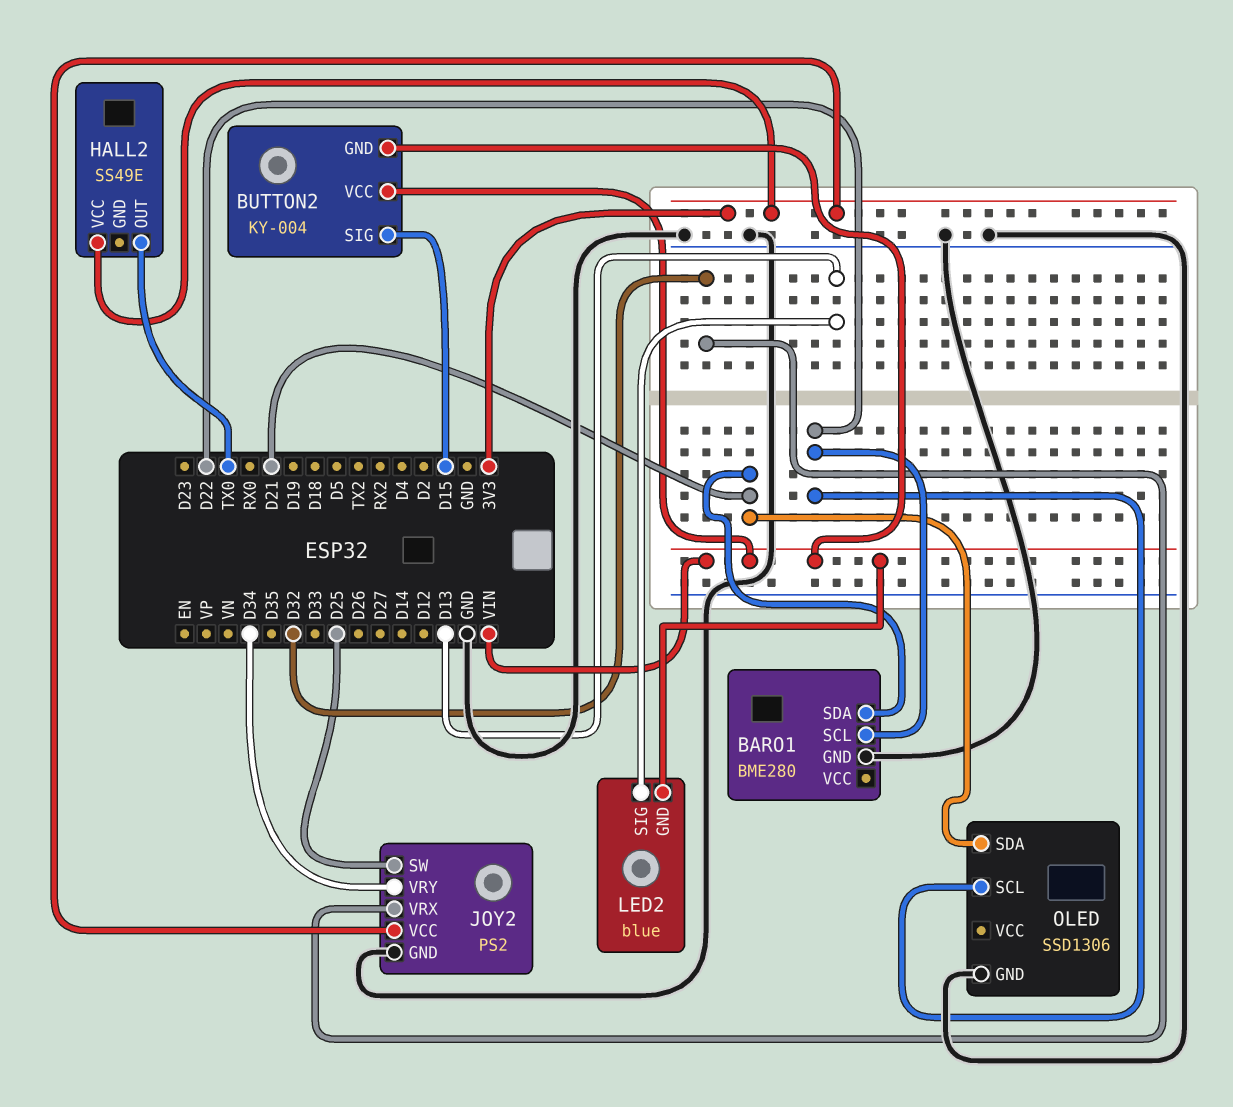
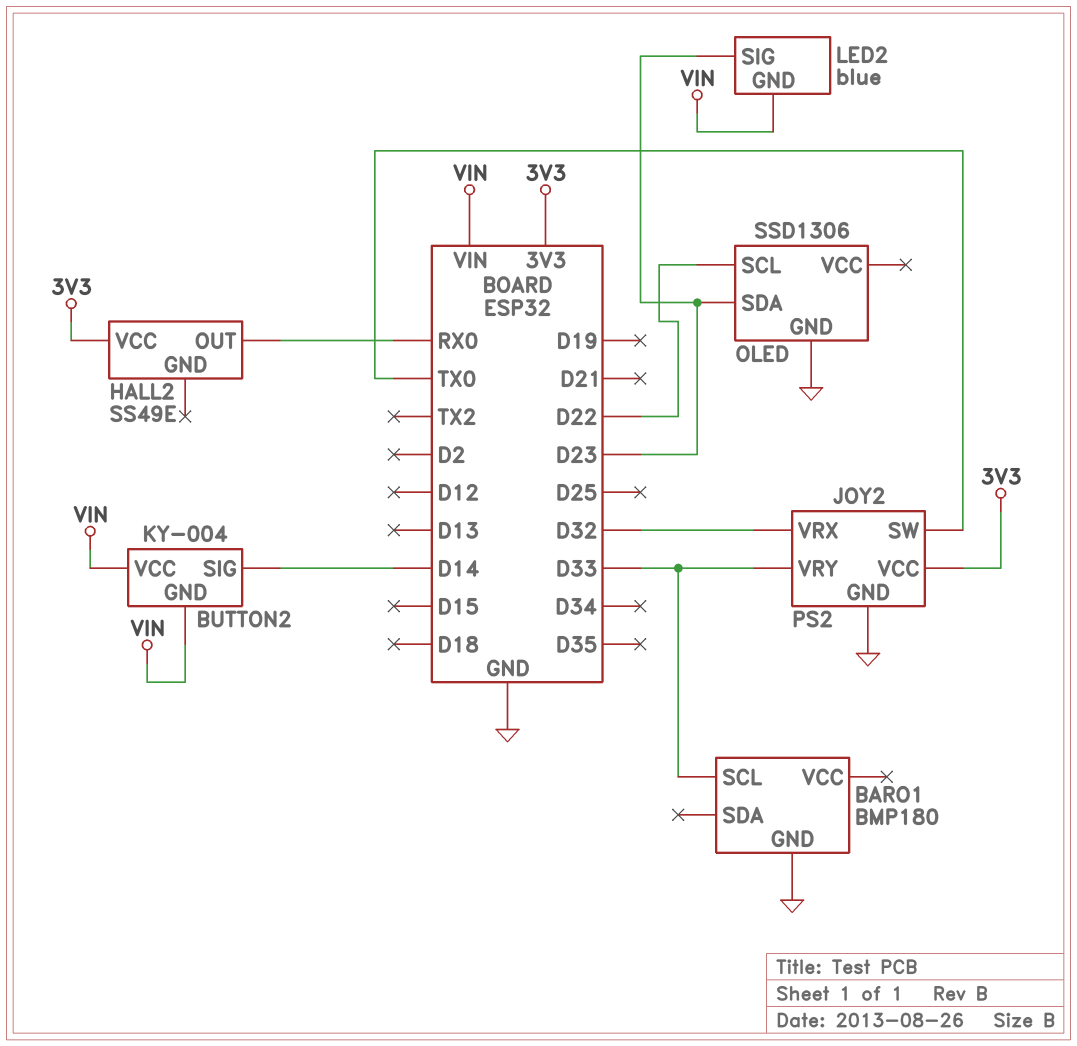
BARO1: BME280 -> BMP180
BARO1 pin SCL: D22 -> D33
BARO1 pin SDA: D21 -> none
BUTTON2 pin SIG: D15 -> D14
HALL2 pin OUT: TX0 -> RX0
JOY2 pin SW: D25 -> TX0
JOY2 pin VRY: D34 -> D33
LED2 pin SIG: D13 -> D23
OLED pin SDA: D21 -> D23

